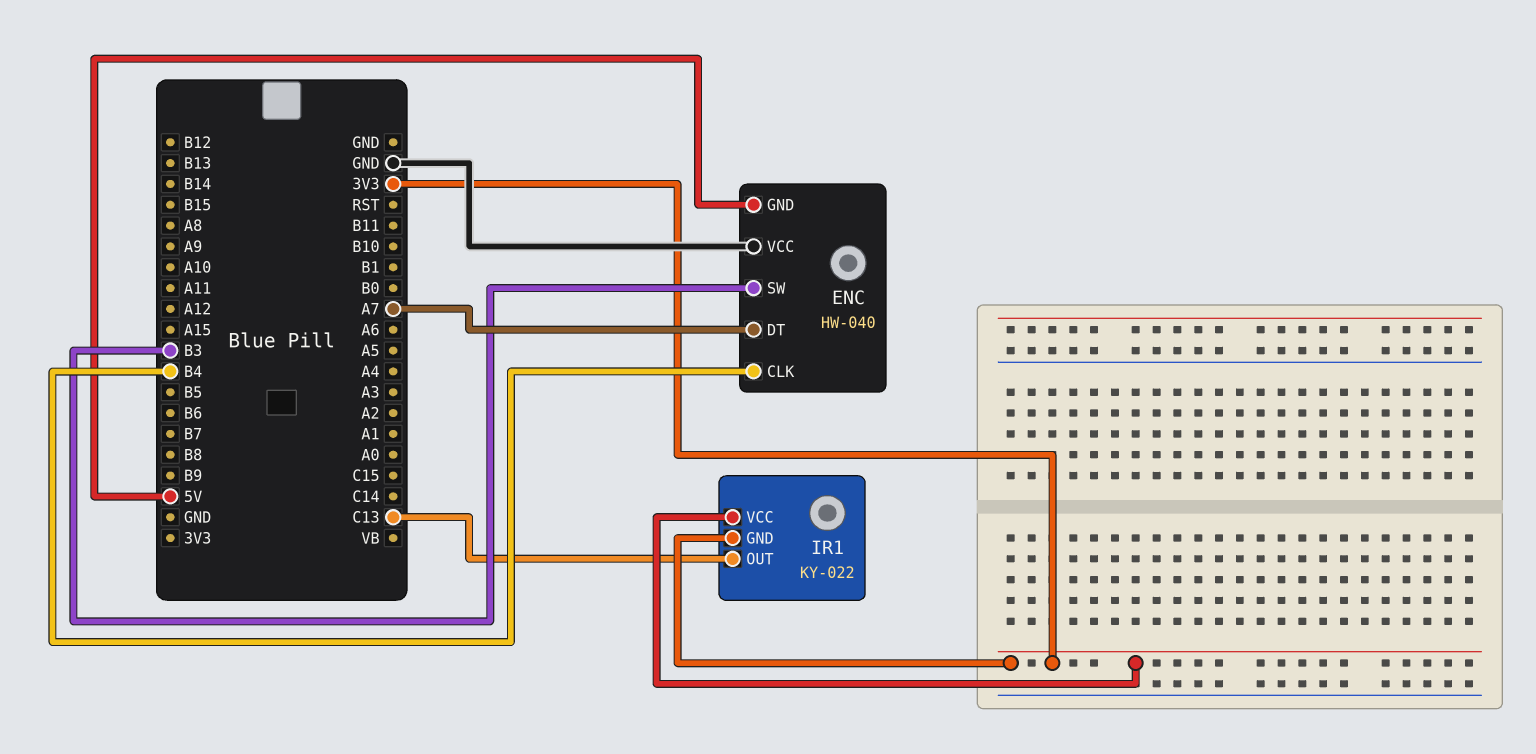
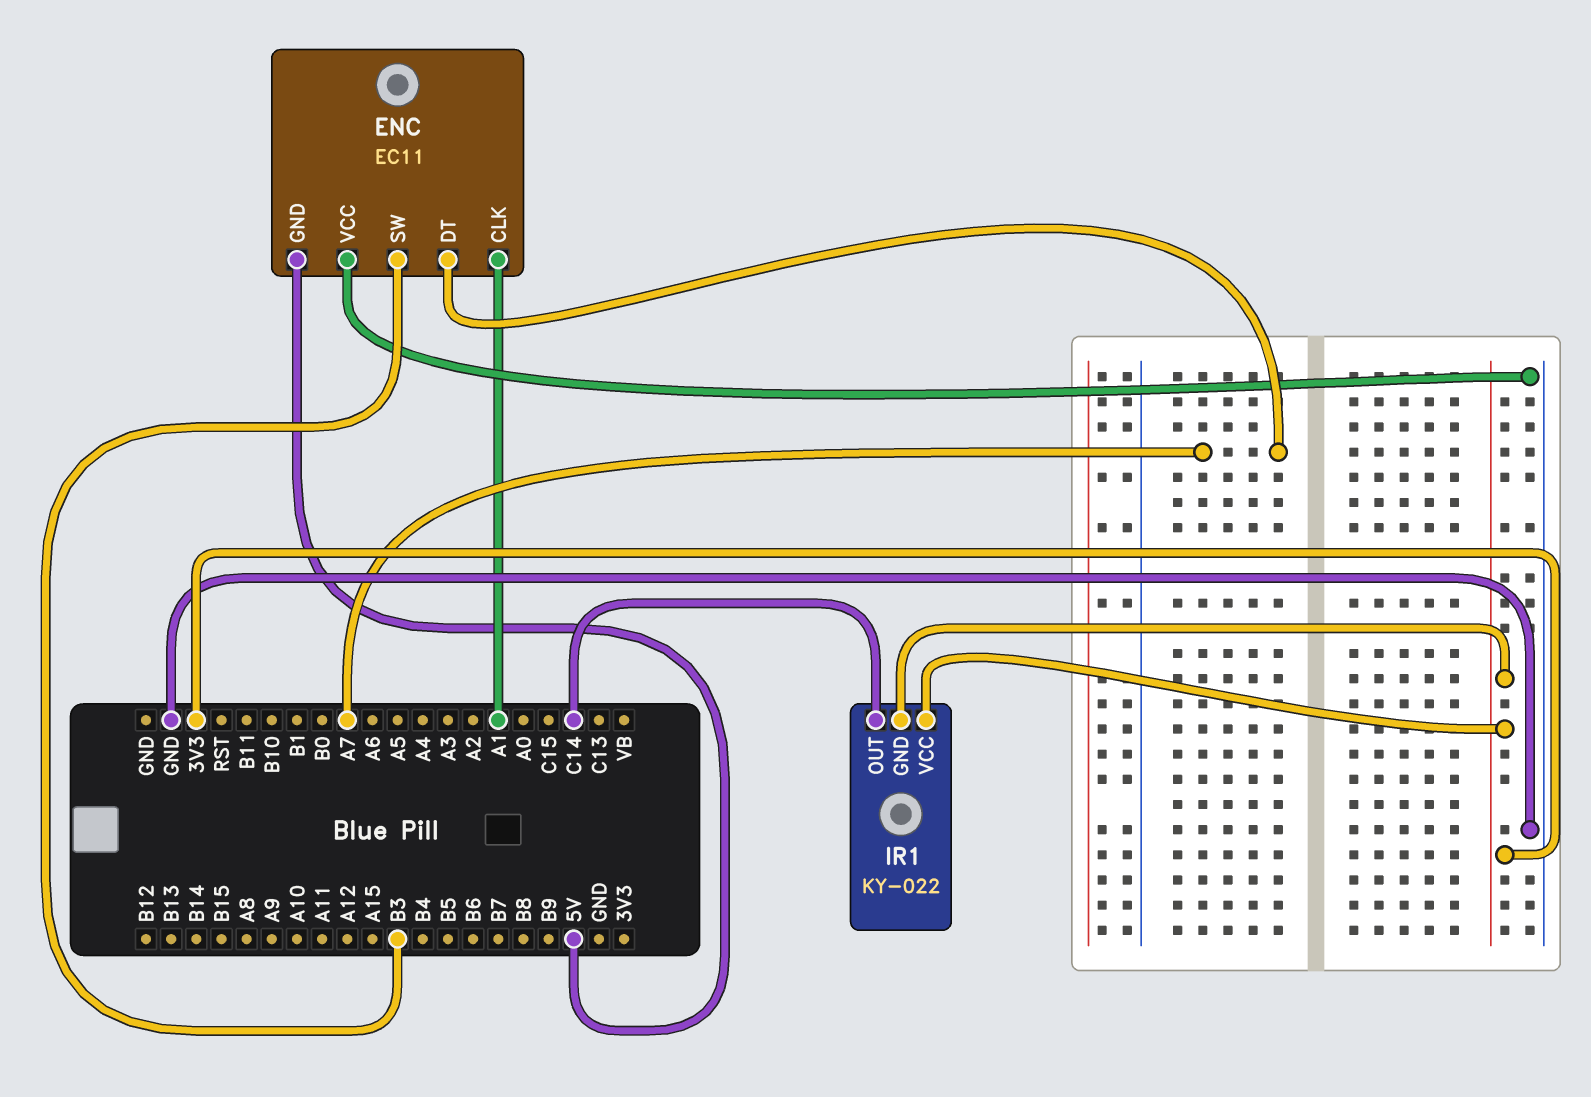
ENC: HW-040 -> EC11
ENC pin CLK: B4 -> A1
IR1 pin OUT: C13 -> C14

